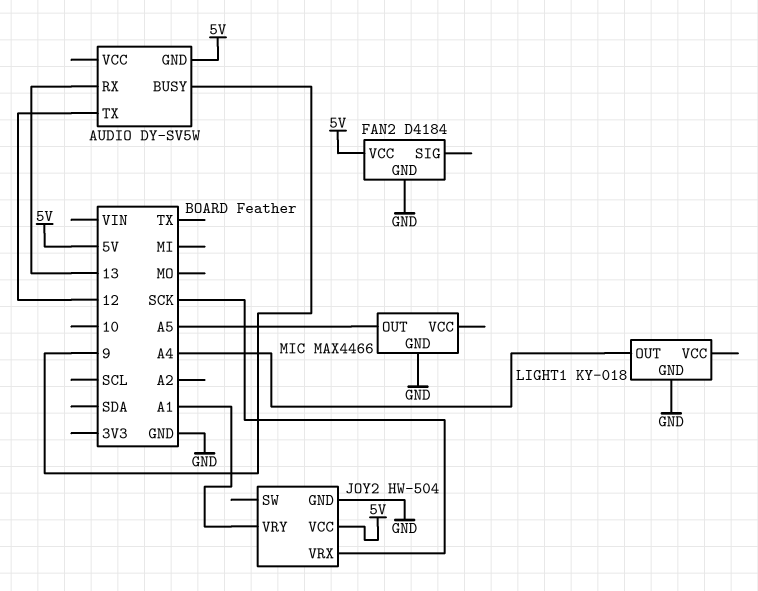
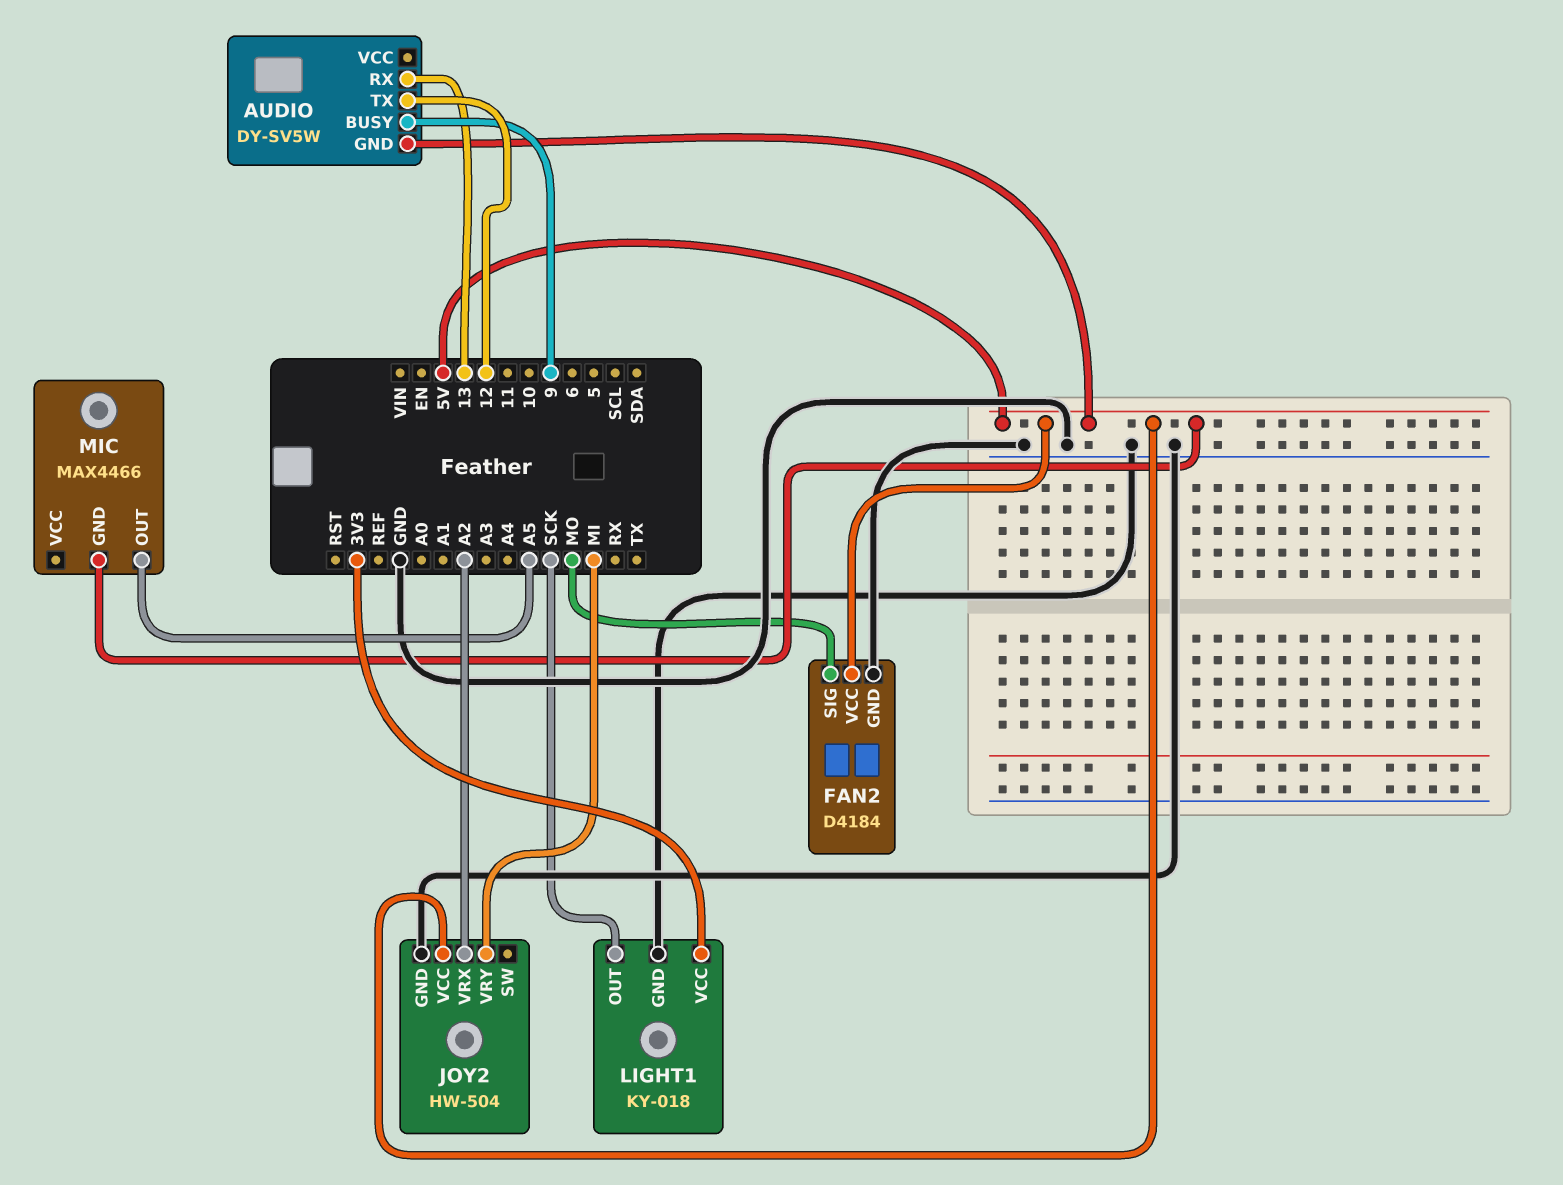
FAN2 pin SIG: none -> MO
JOY2 pin VRX: SCK -> A2
JOY2 pin VRY: A1 -> MI
LIGHT1 pin OUT: A4 -> SCK
LIGHT1 pin VCC: none -> 3V3
MIC pin GND: GND -> 5V

